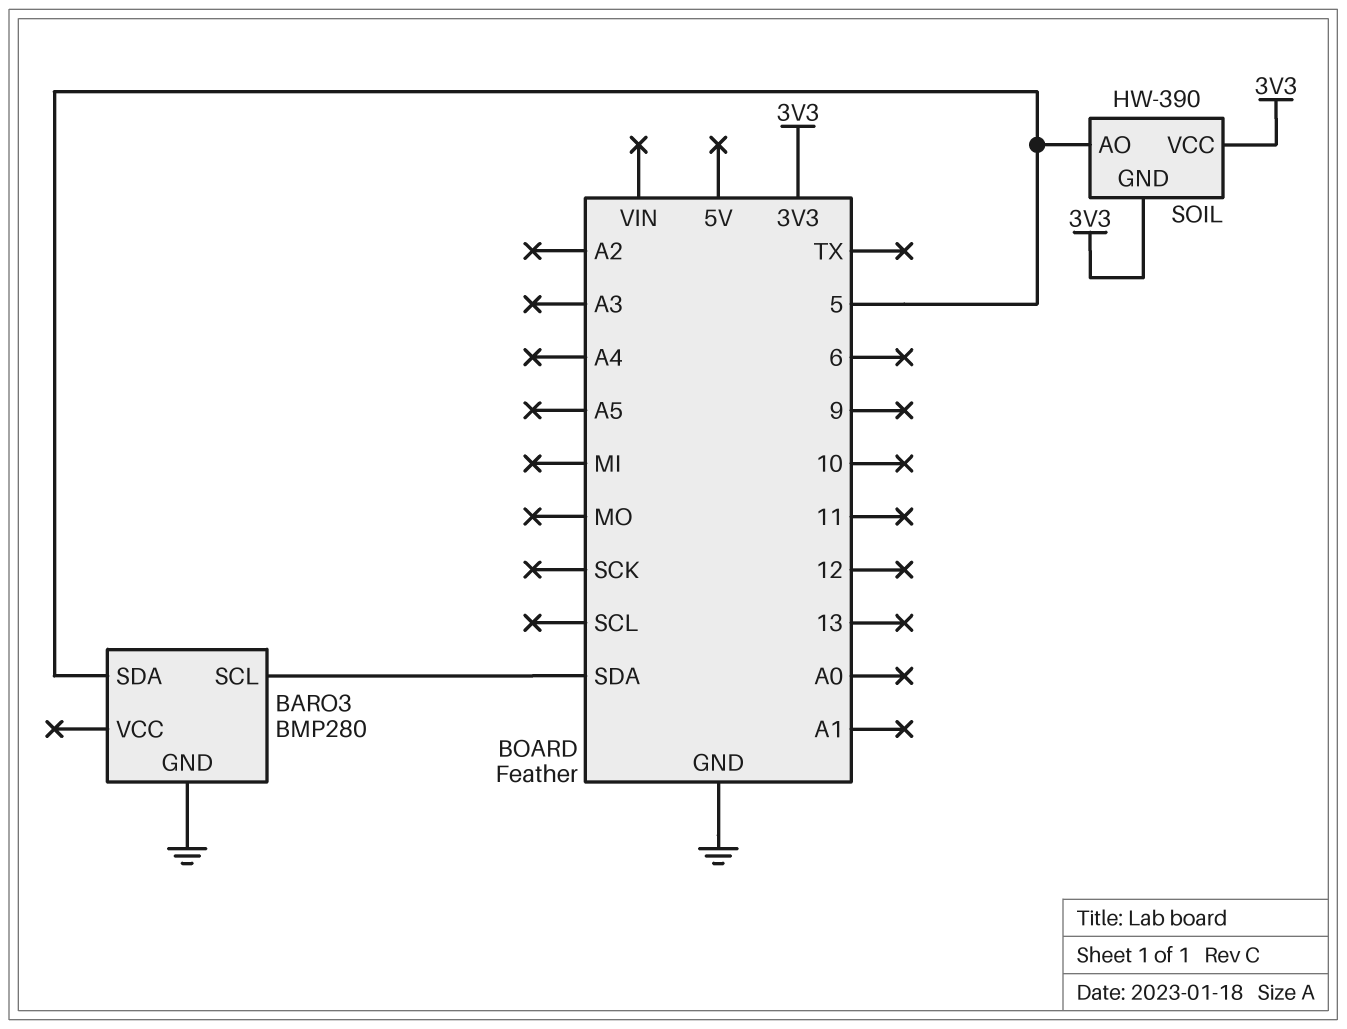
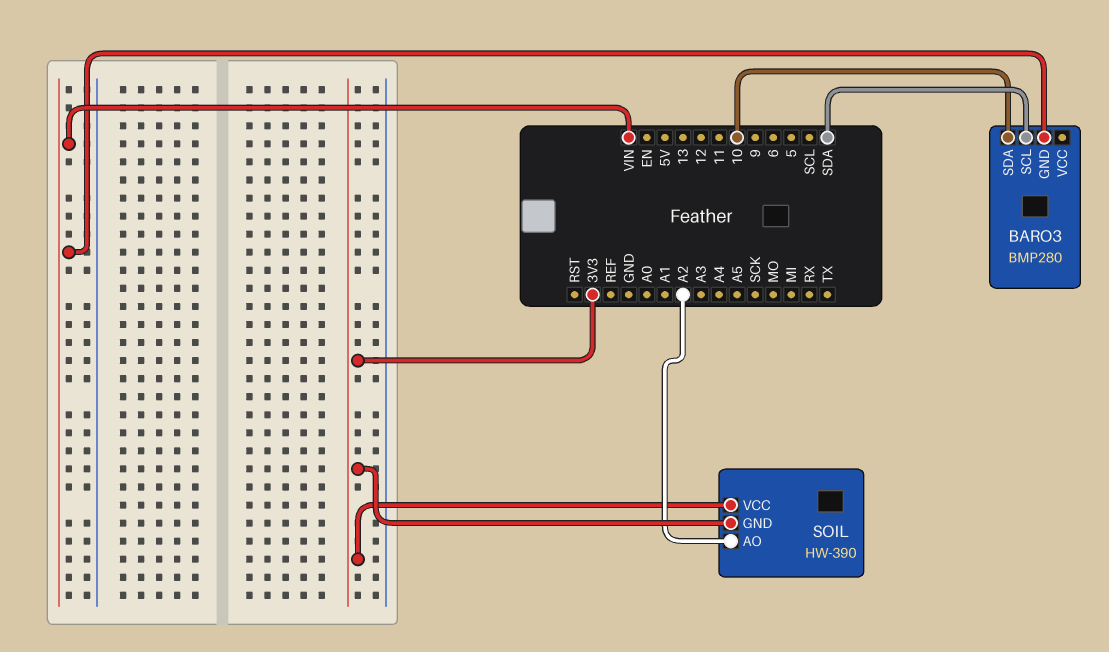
BARO3 pin GND: GND -> VIN
BARO3 pin SDA: 5 -> 10
SOIL pin AO: 5 -> A2

